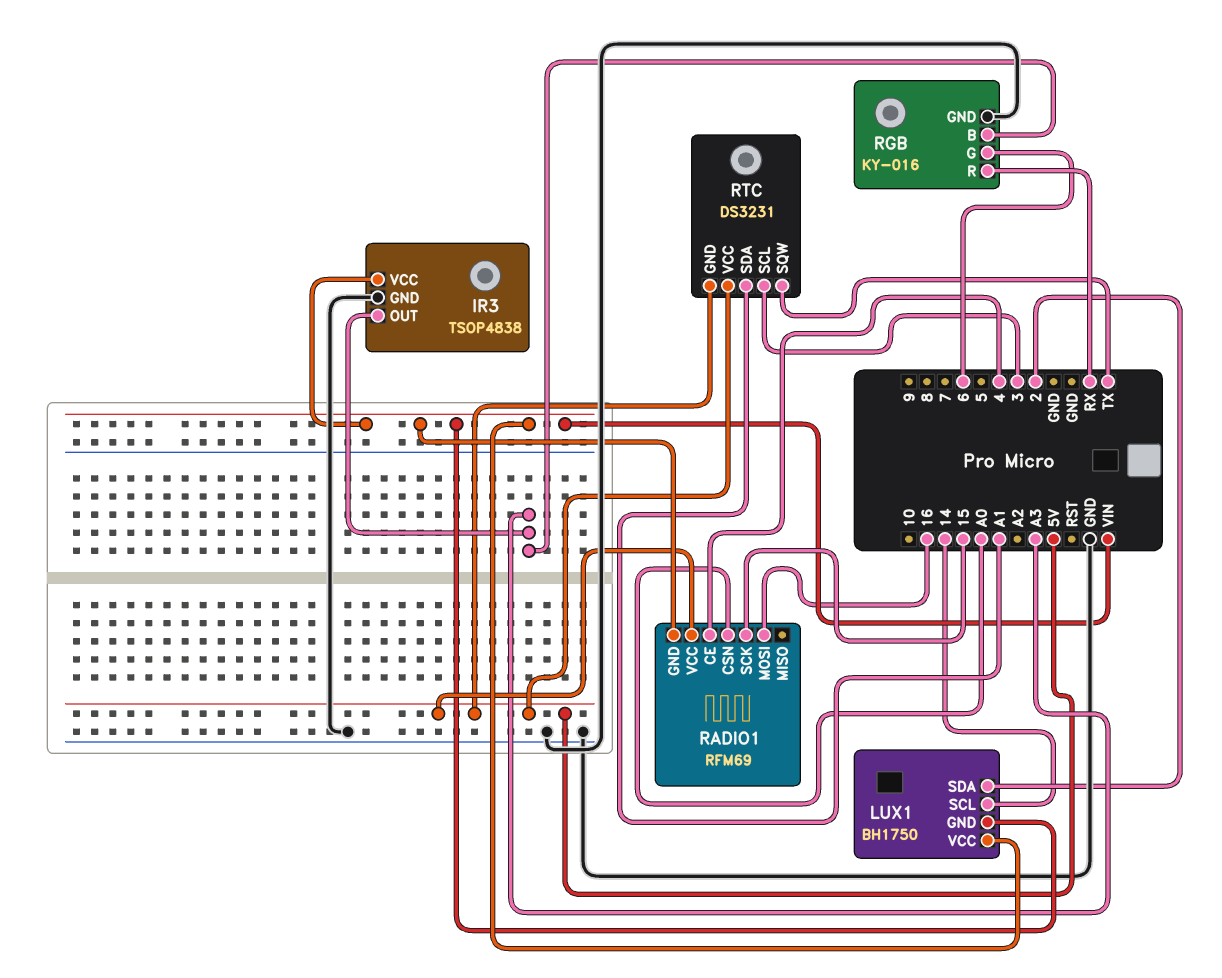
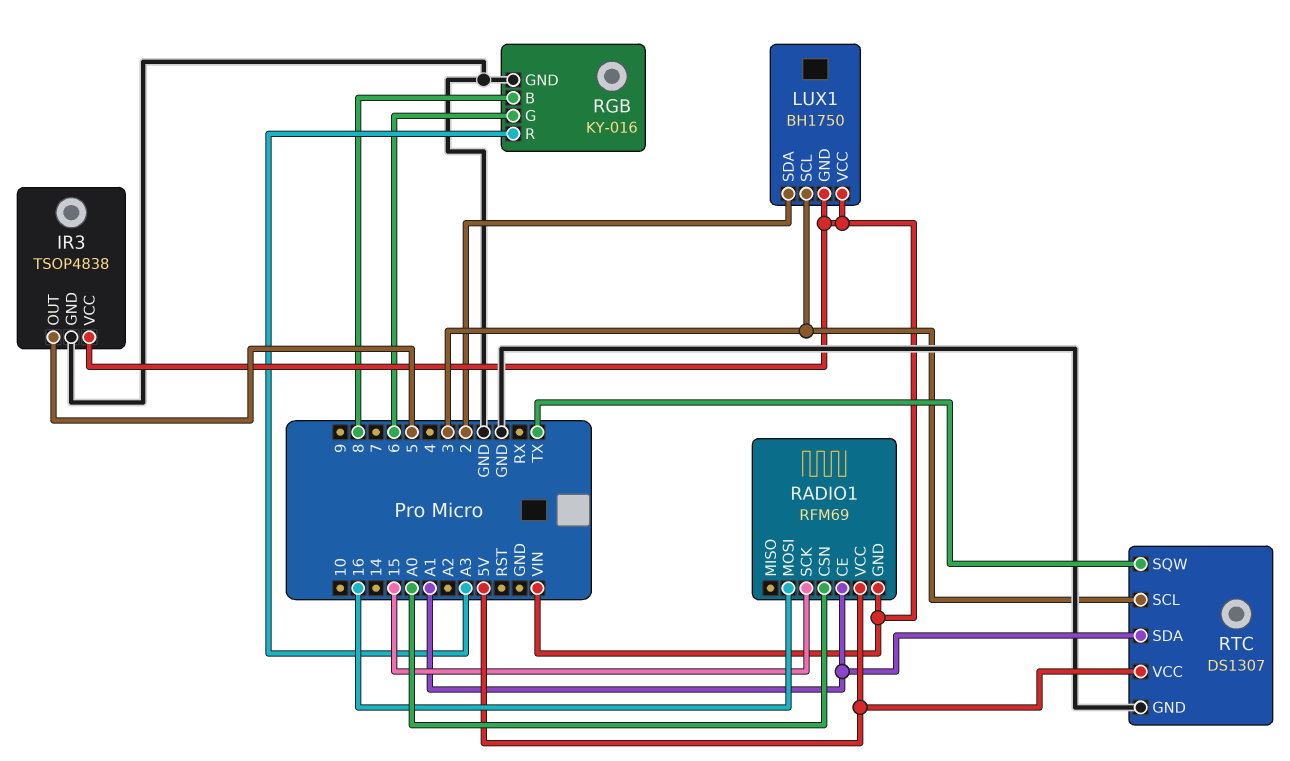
IR3 pin OUT: A3 -> 5
LUX1 pin SCL: 14 -> 3
RADIO1 pin CE: 4 -> A1
RGB pin B: A3 -> 8
RGB pin R: RX -> A3
RTC: DS3231 -> DS1307
RTC pin GND: 5V -> GND

